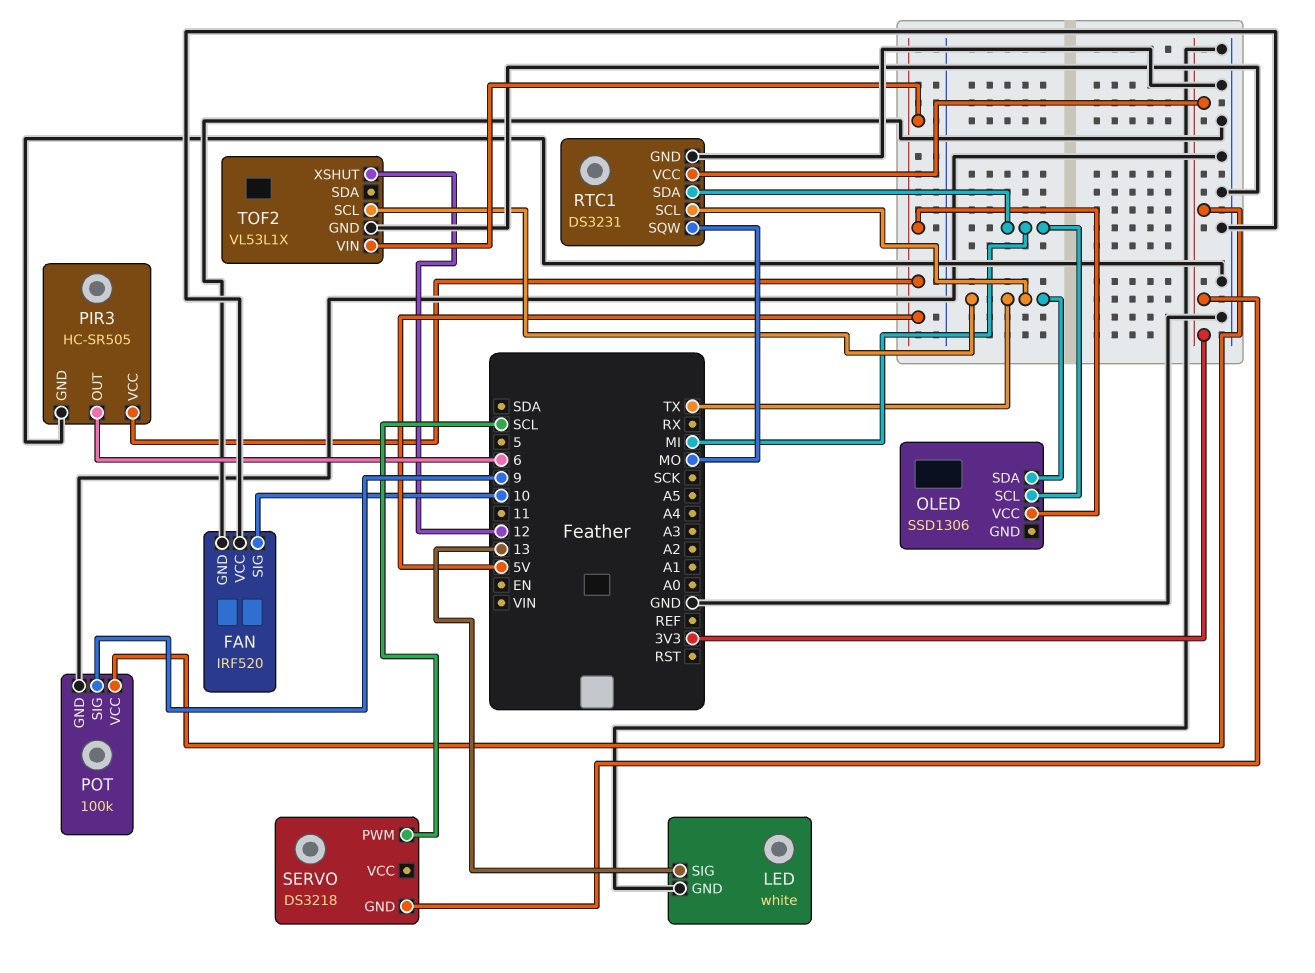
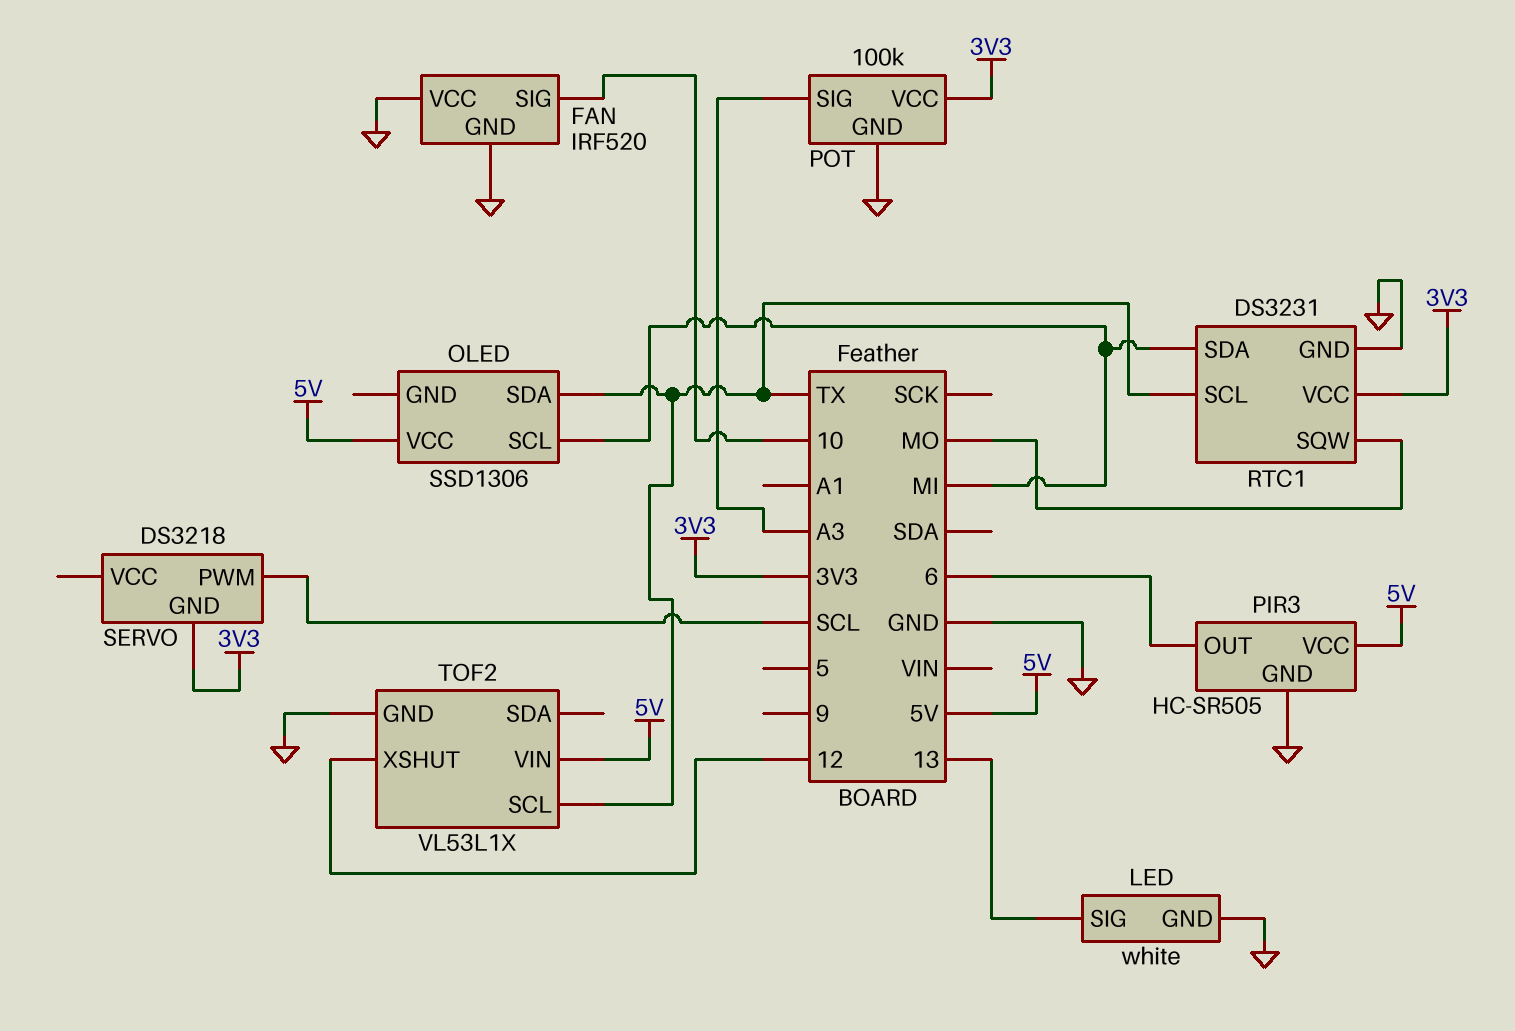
POT pin SIG: 9 -> A3

